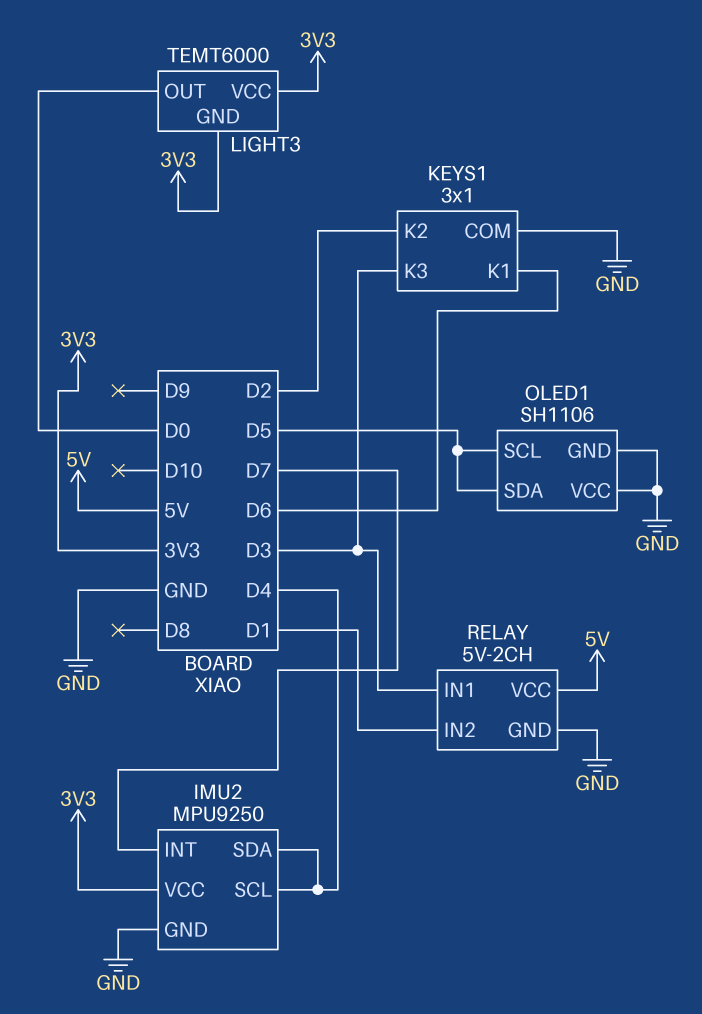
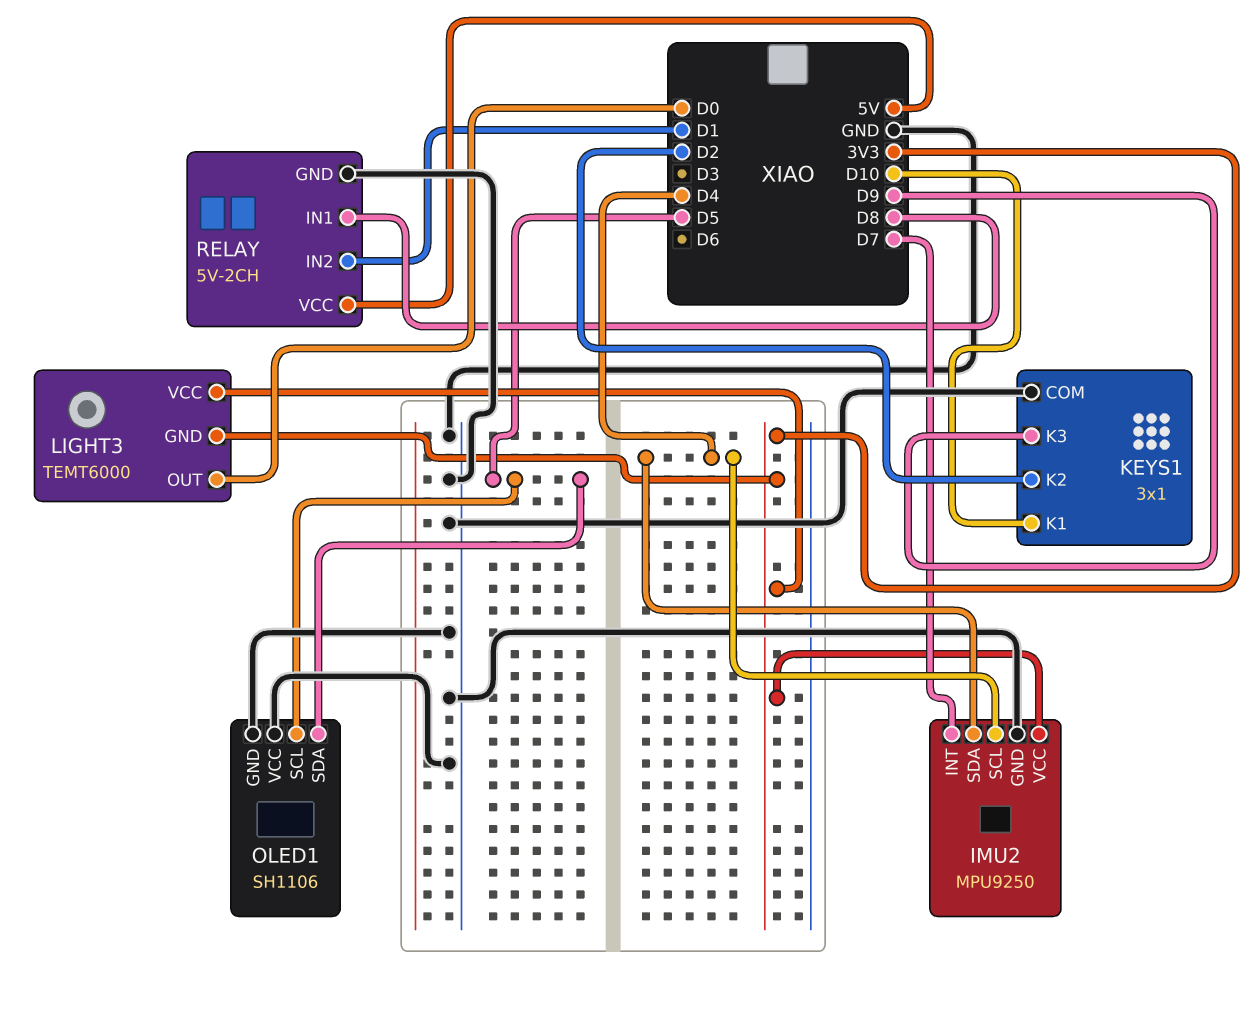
KEYS1 pin K1: D6 -> D10
KEYS1 pin K3: D3 -> D9
RELAY pin IN1: D3 -> D8

